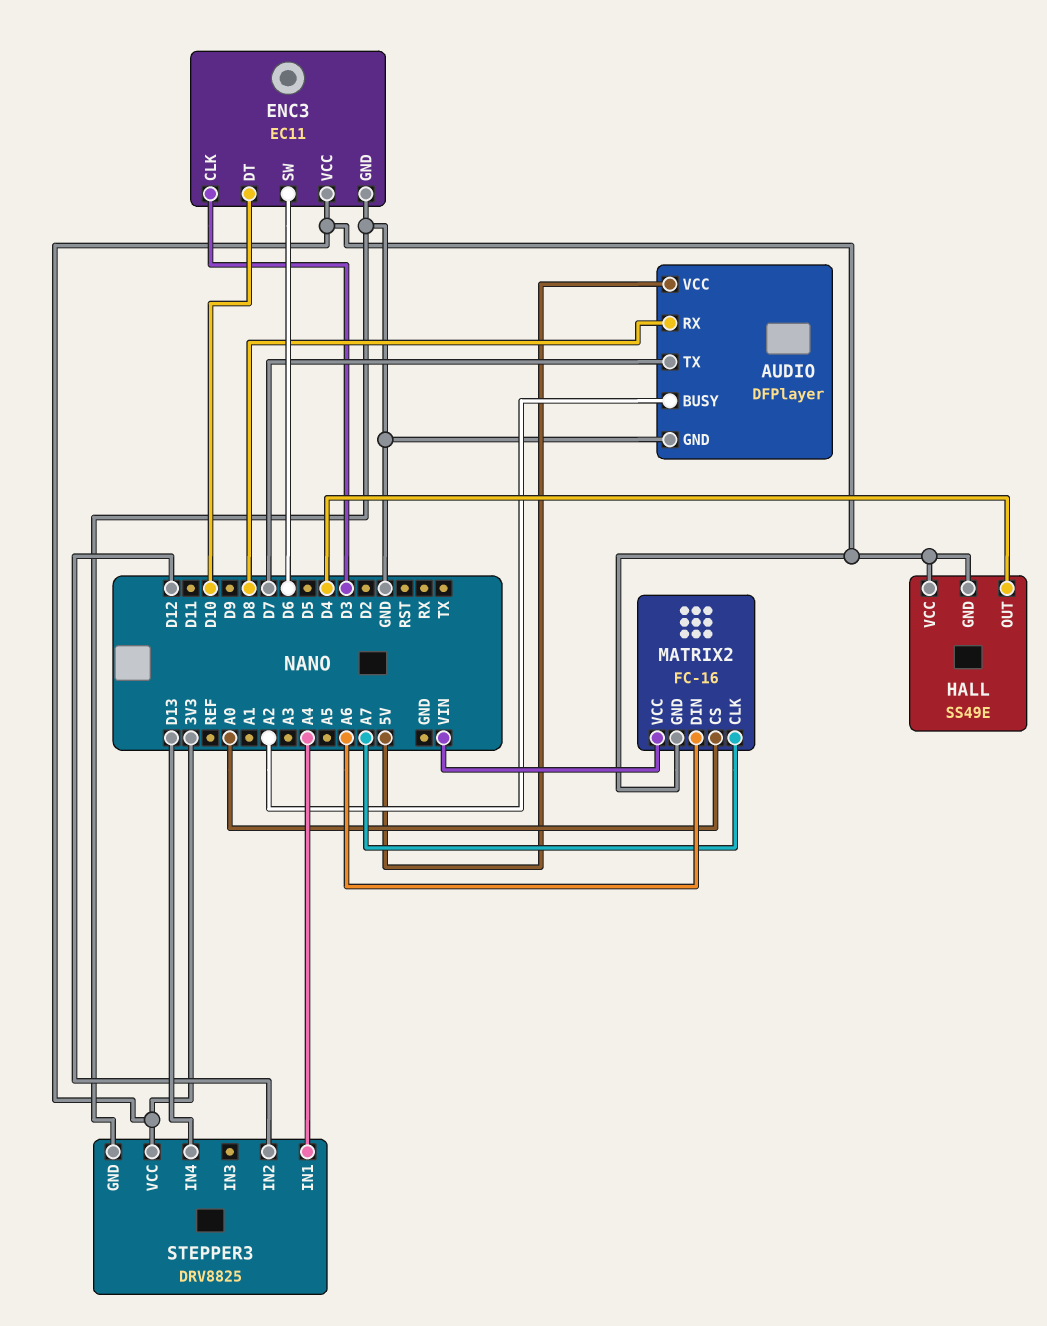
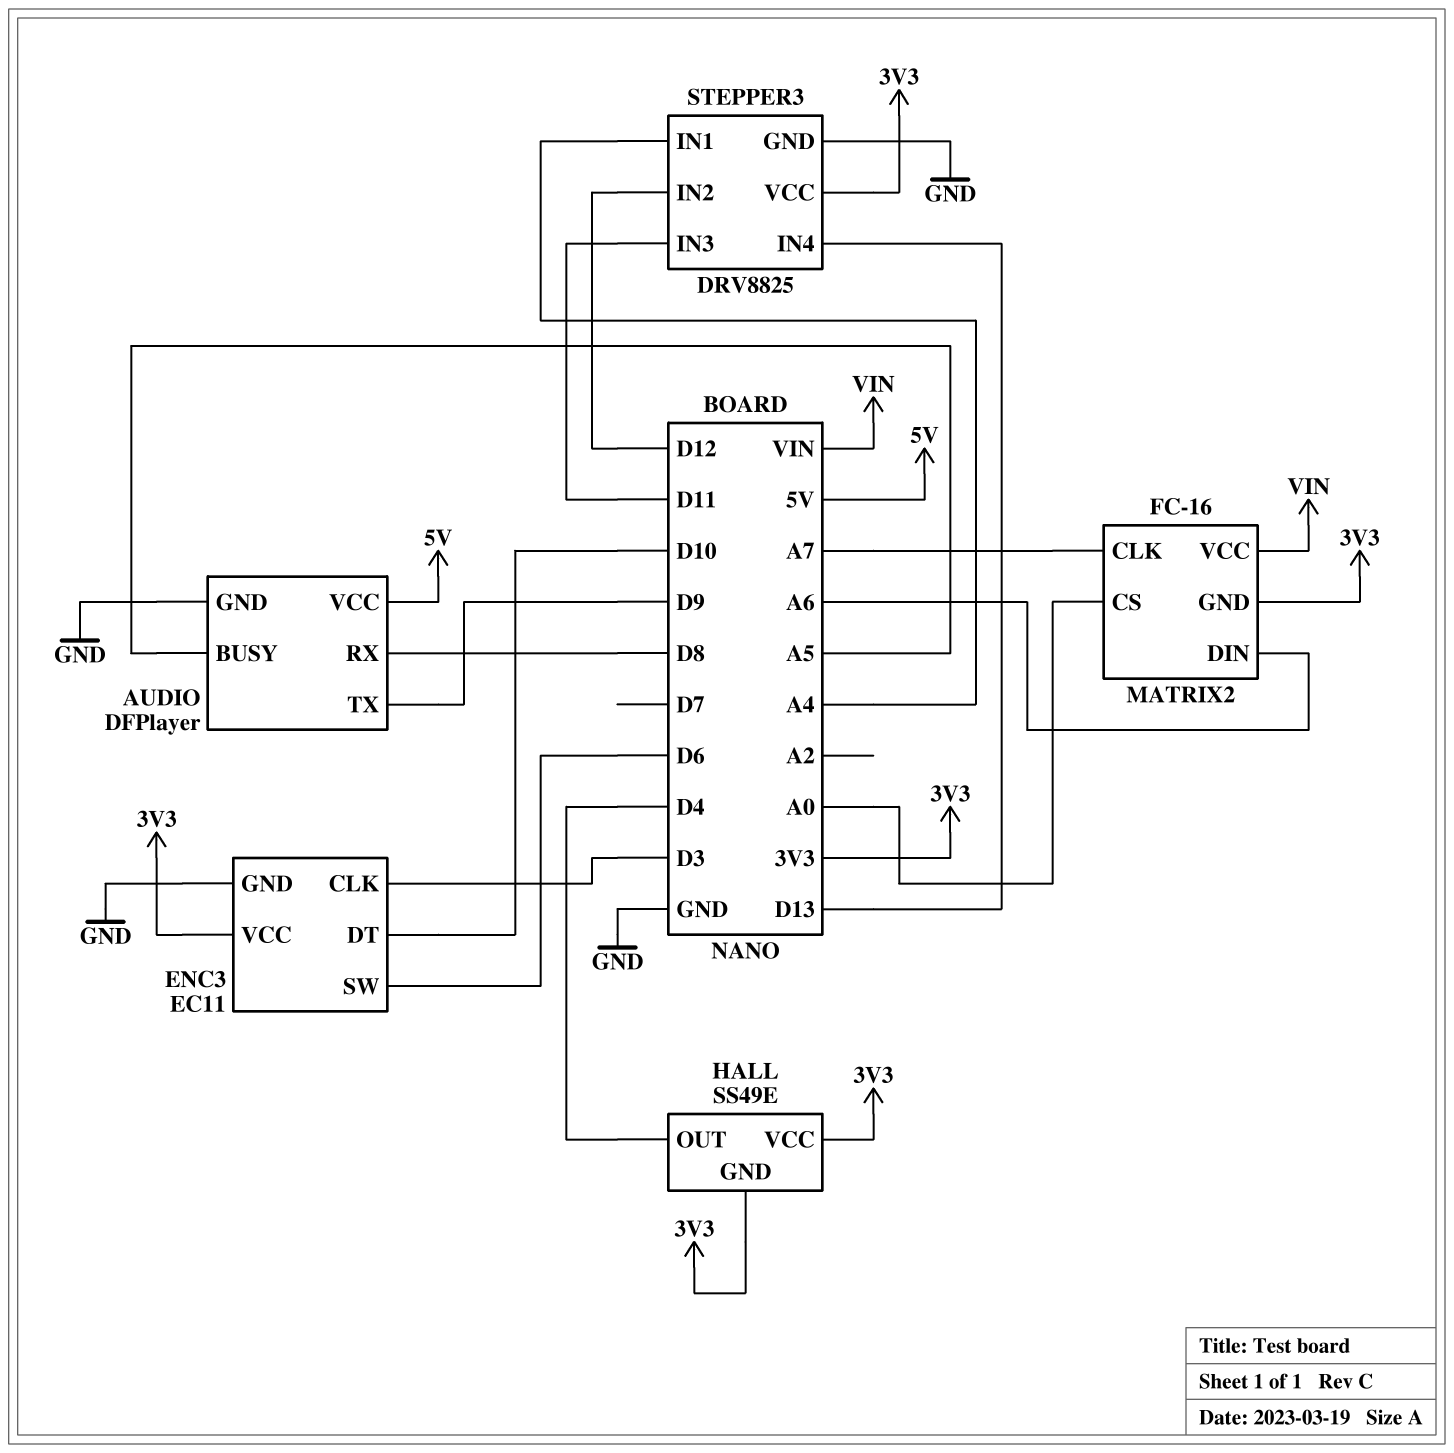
AUDIO pin BUSY: A2 -> A5
AUDIO pin TX: D7 -> D9
STEPPER3 pin IN3: none -> D11

